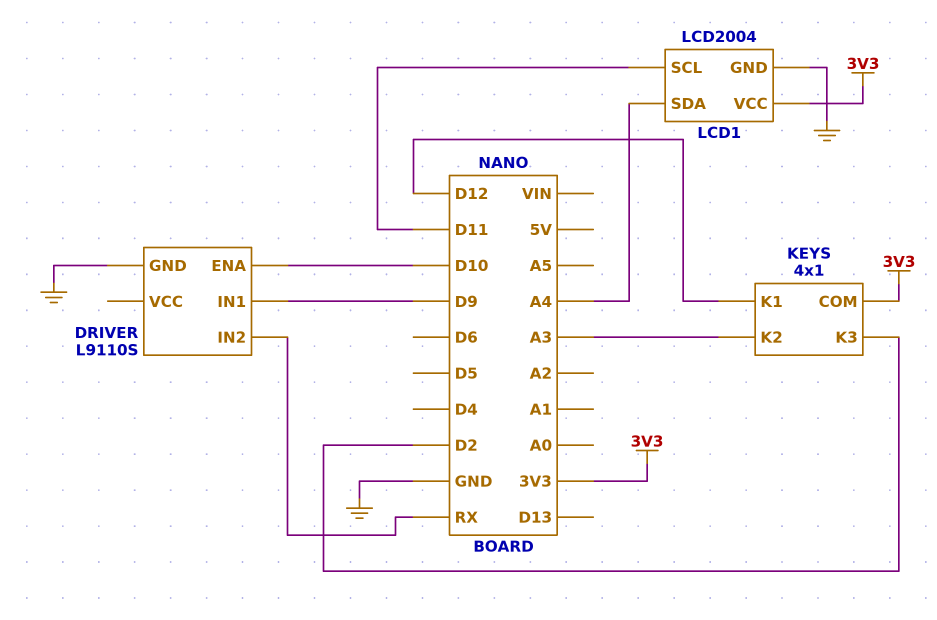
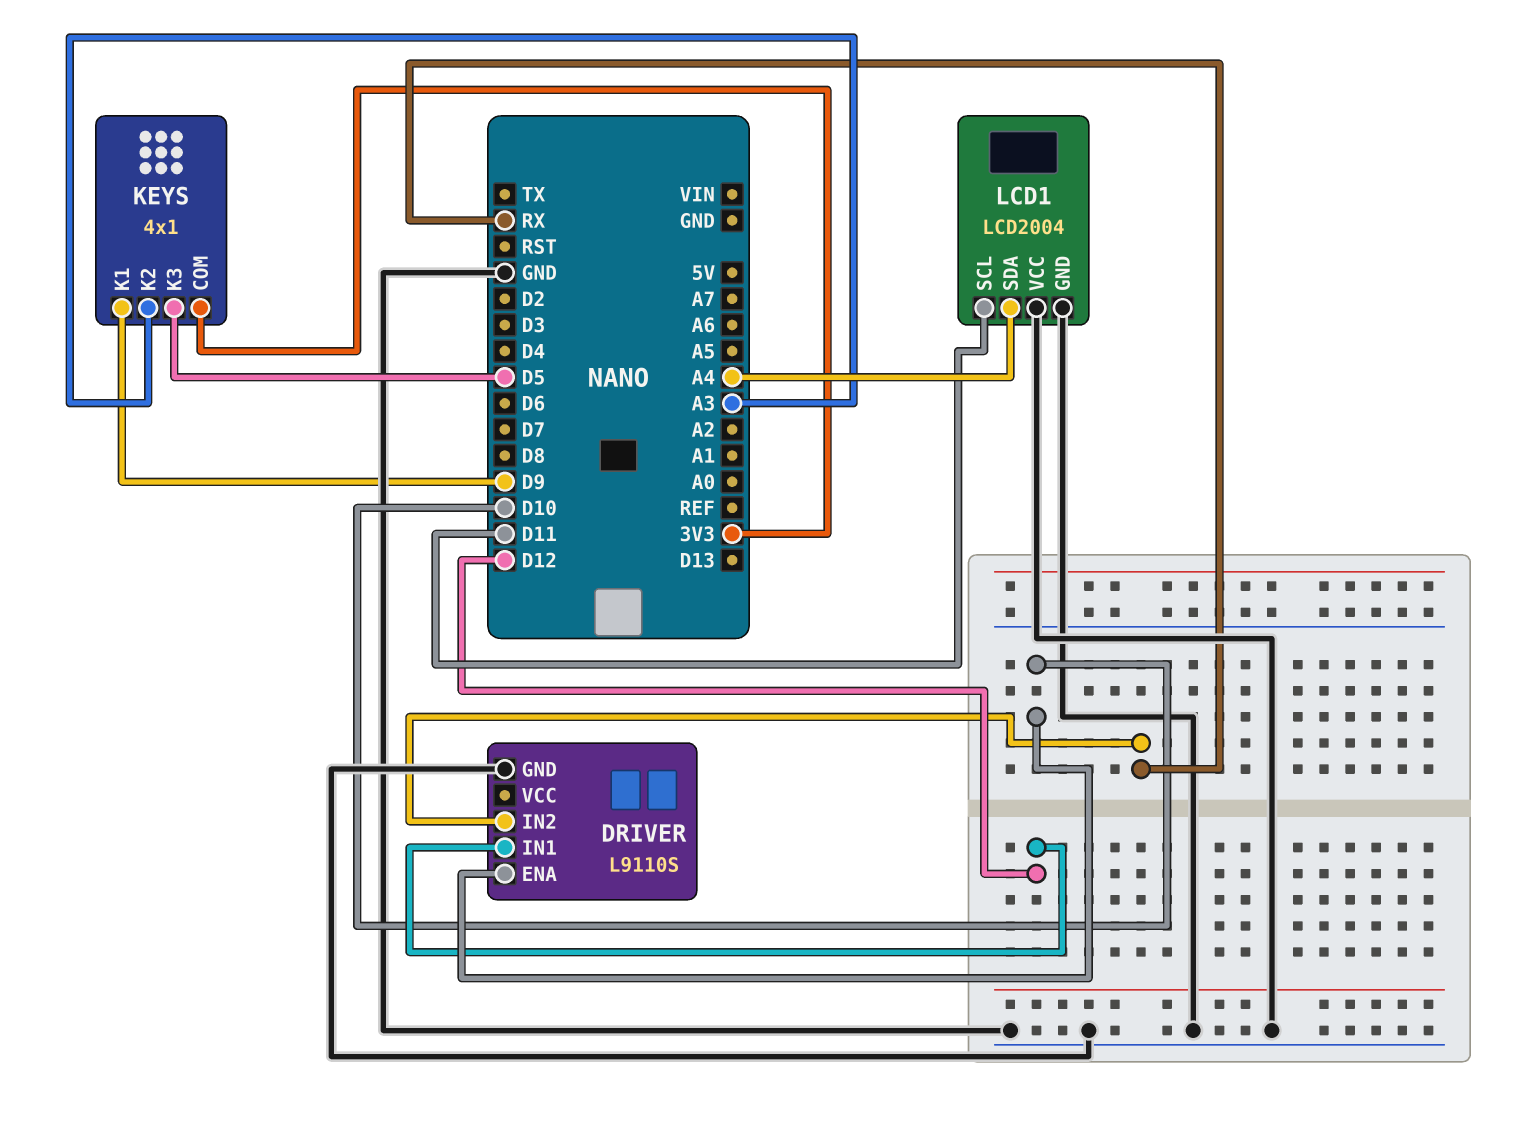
DRIVER pin IN1: D9 -> D12
KEYS pin K1: D12 -> D9
KEYS pin K3: D2 -> D5
LCD1 pin VCC: 3V3 -> GND

